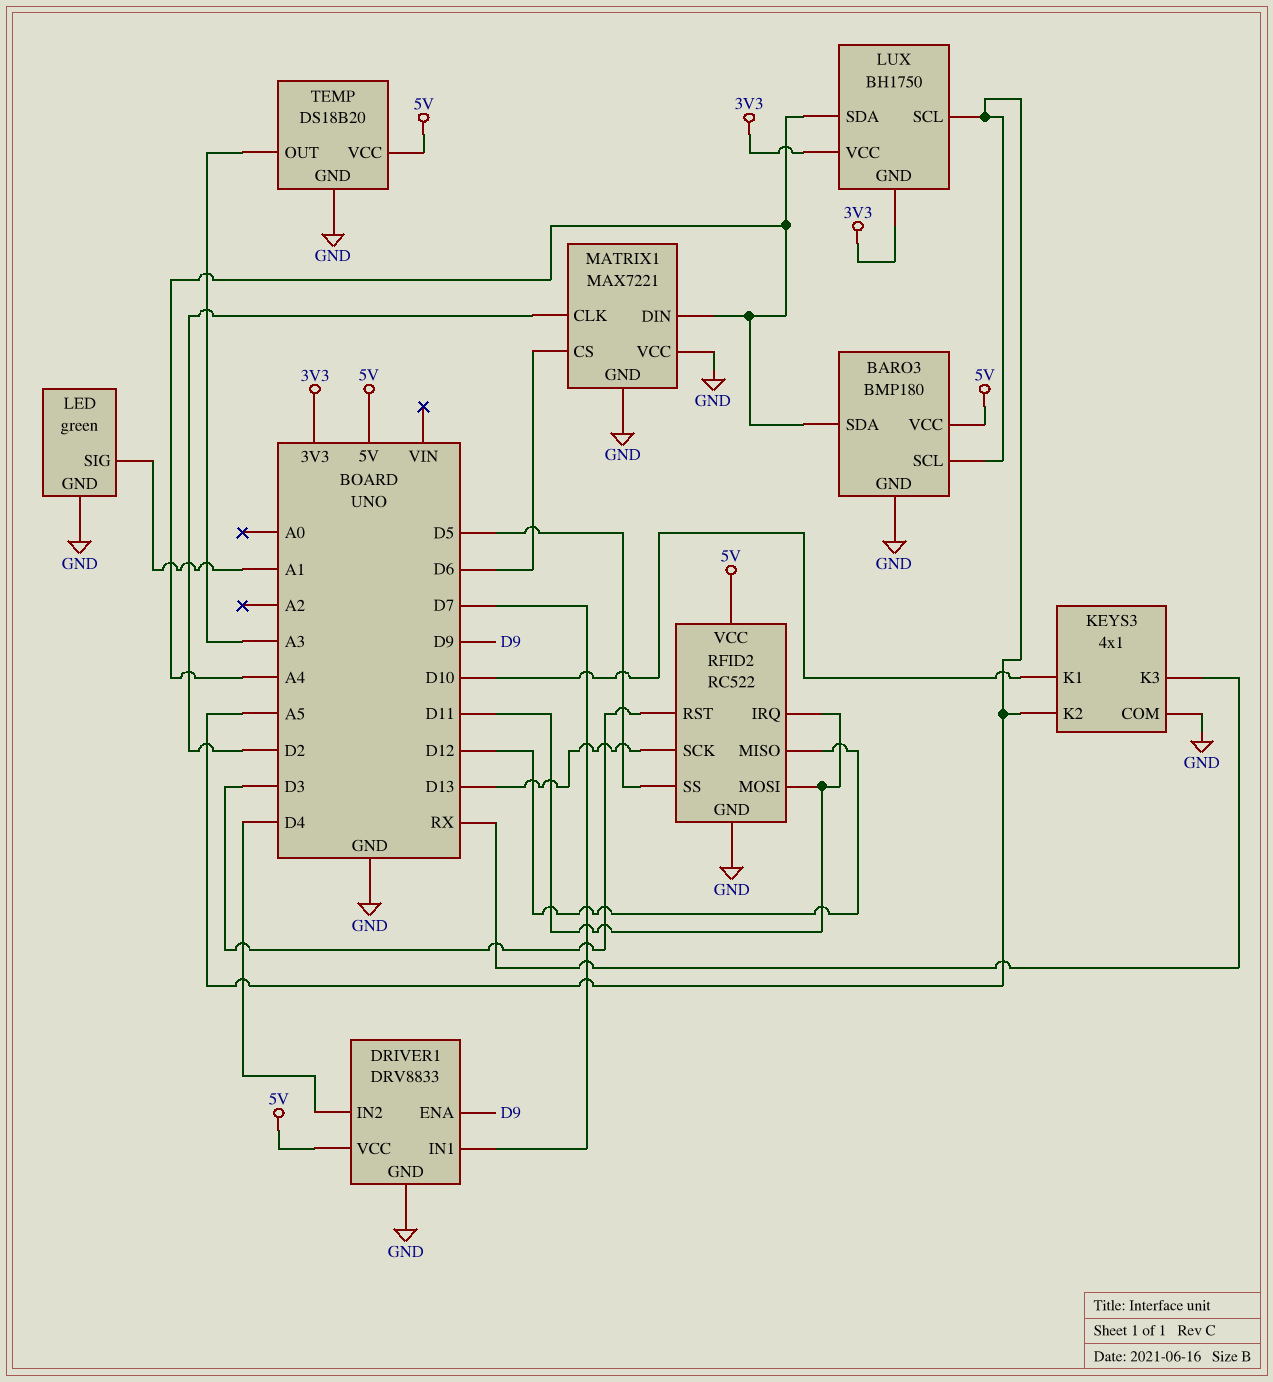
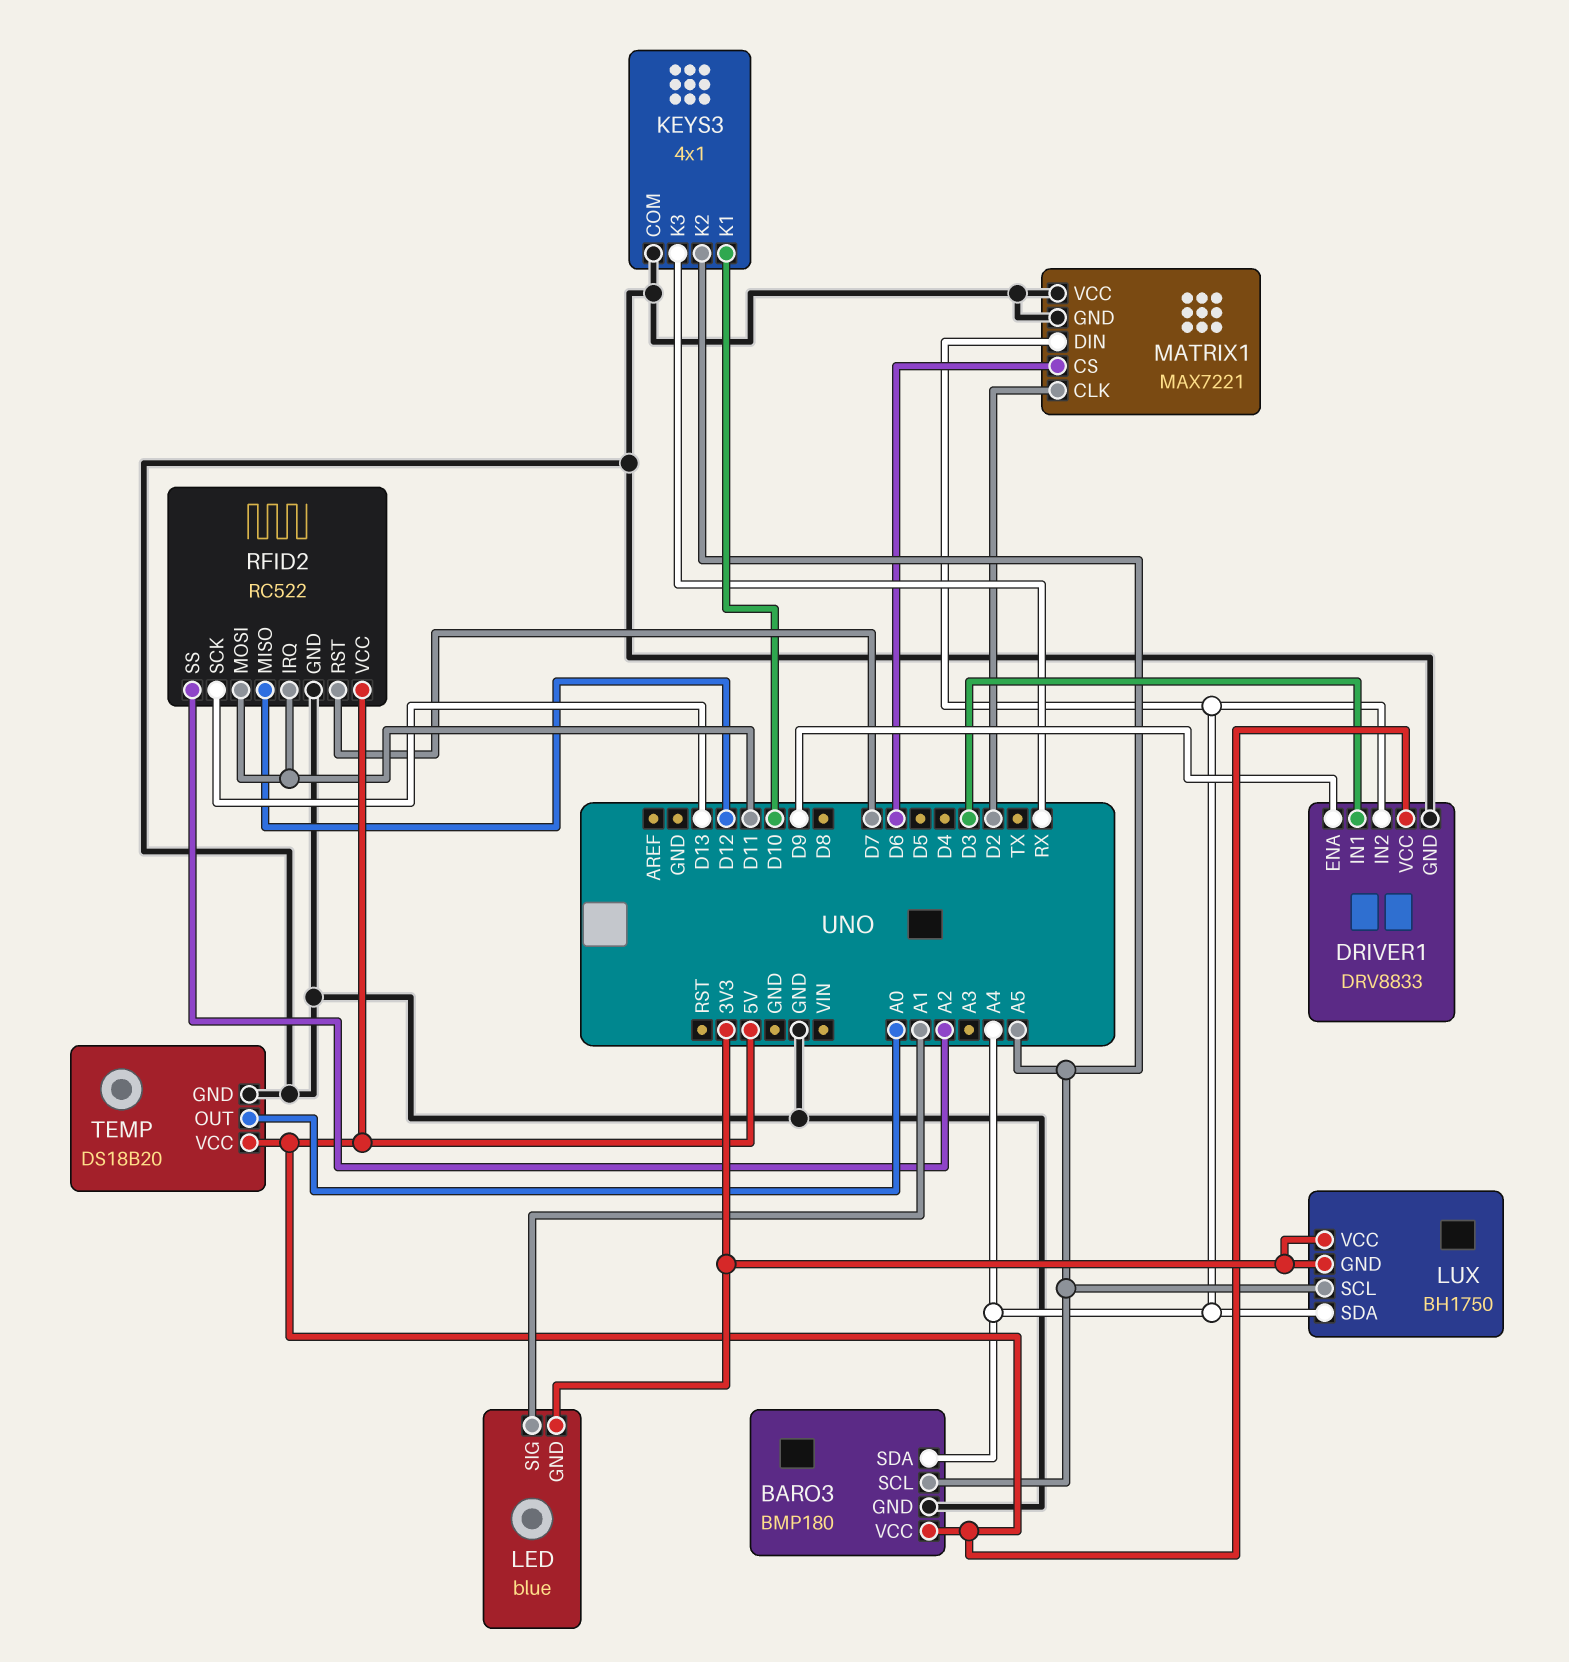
DRIVER1 pin IN1: D7 -> D3
DRIVER1 pin IN2: D4 -> A4
LED: green -> blue
LED pin GND: GND -> 3V3
RFID2 pin RST: D3 -> D7
RFID2 pin SS: D5 -> A2
TEMP pin OUT: A3 -> A0

